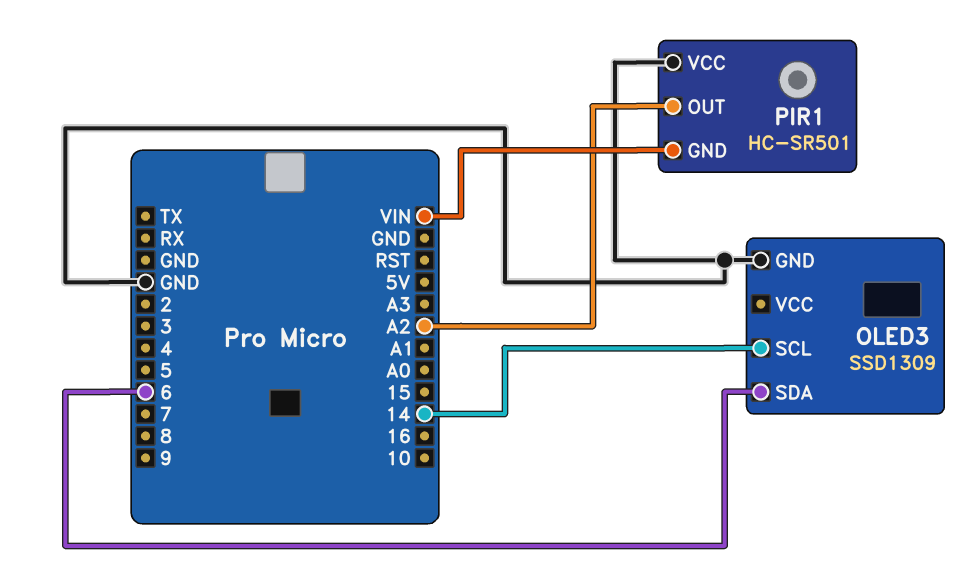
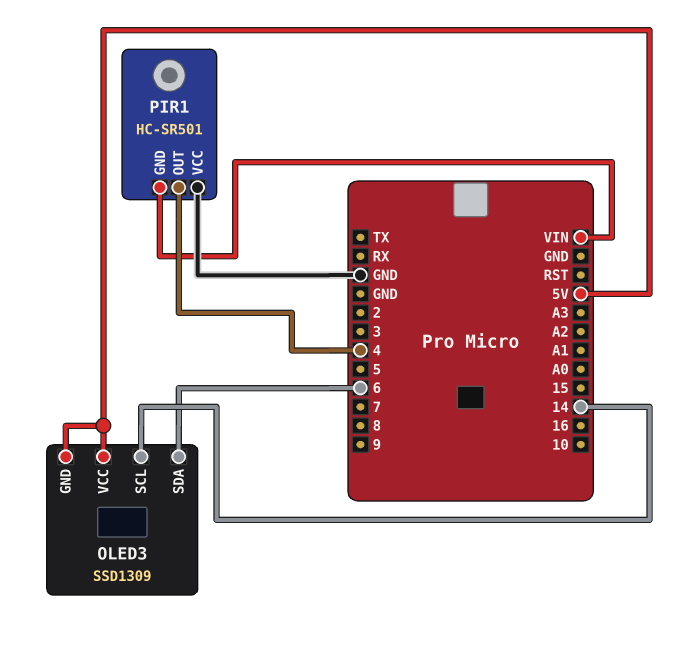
OLED3 pin GND: GND -> 5V
OLED3 pin VCC: none -> 5V
PIR1 pin OUT: A2 -> 4

